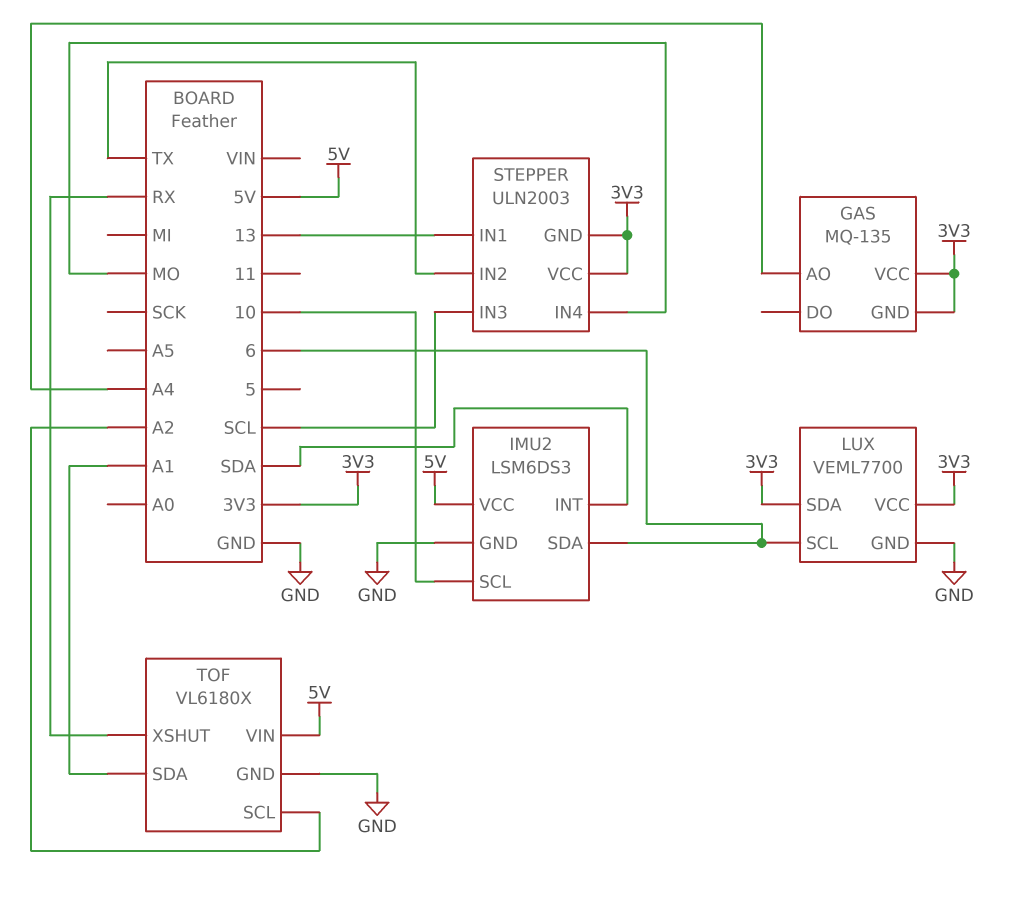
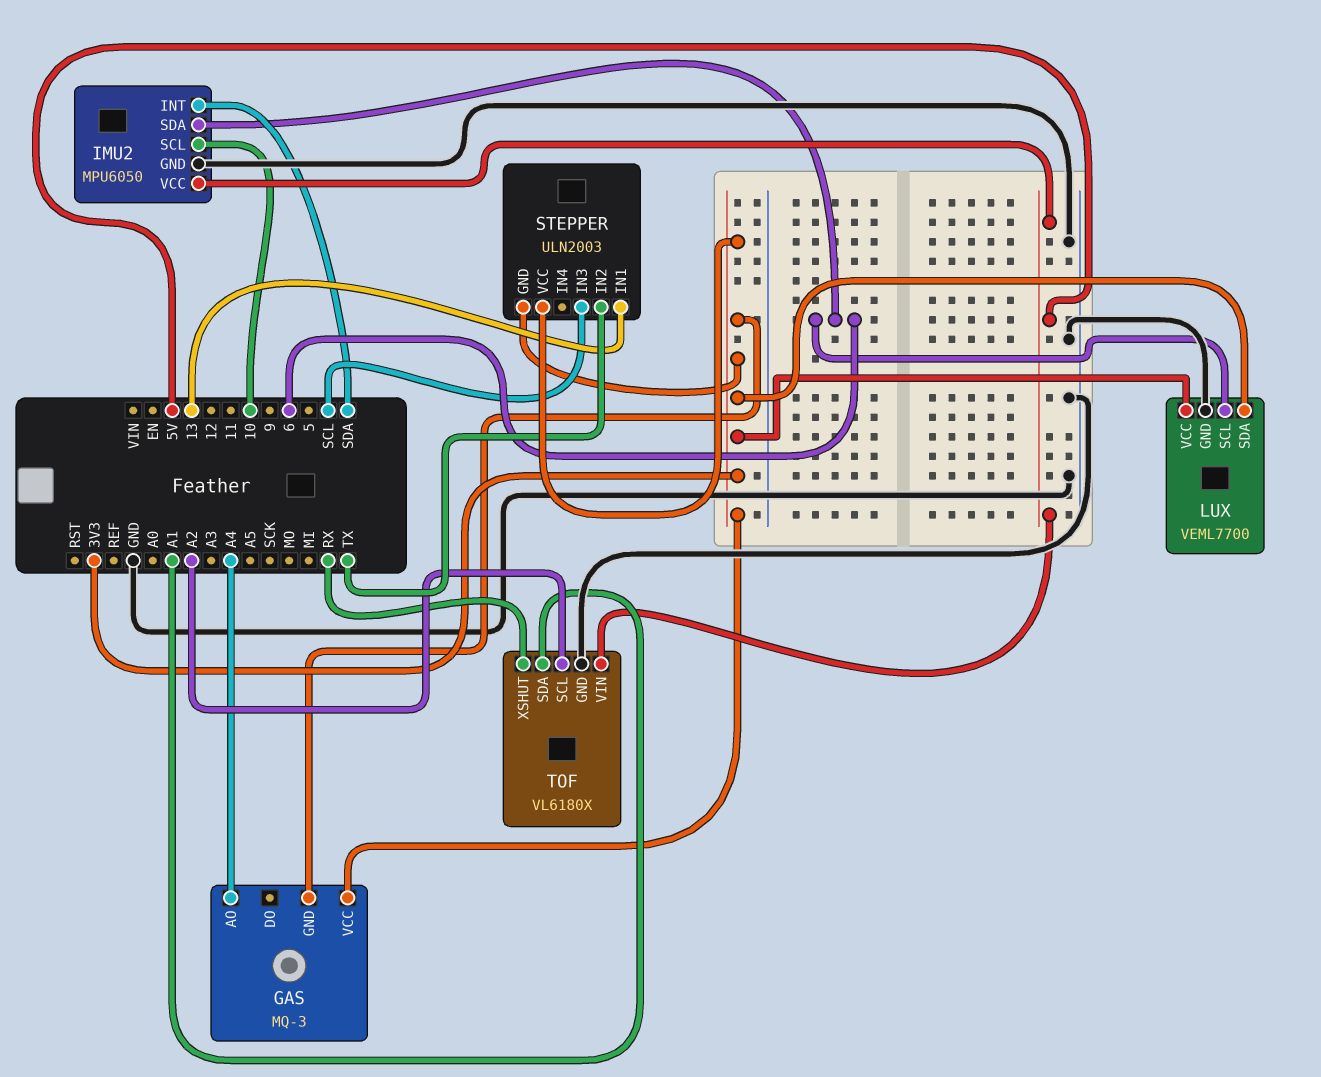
GAS: MQ-135 -> MQ-3
IMU2: LSM6DS3 -> MPU6050
STEPPER pin IN4: MO -> none

